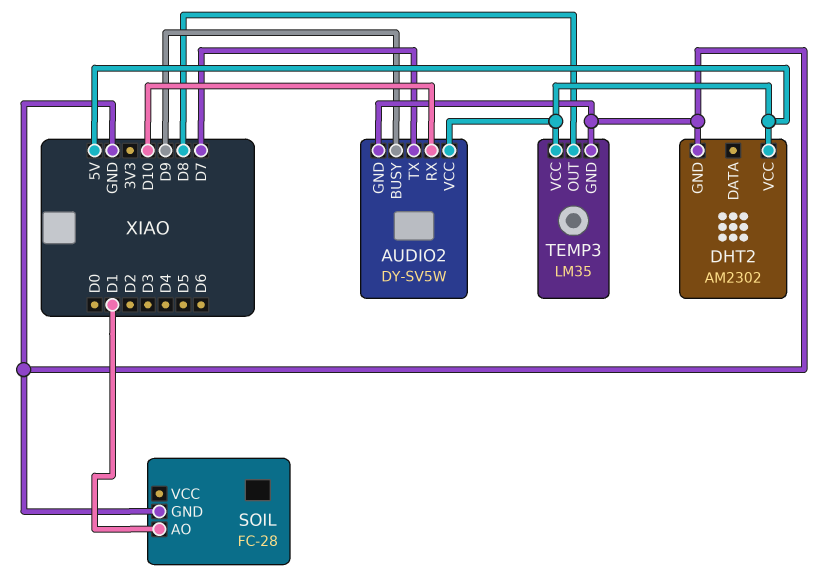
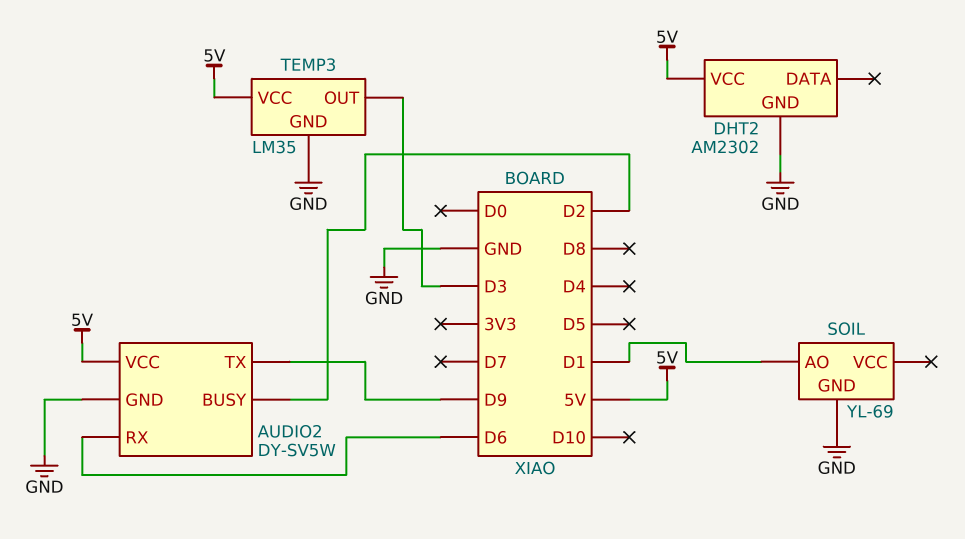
AUDIO2 pin BUSY: D9 -> D2
AUDIO2 pin RX: D10 -> D6
AUDIO2 pin TX: D7 -> D9
SOIL: FC-28 -> YL-69
TEMP3 pin OUT: D8 -> D3

